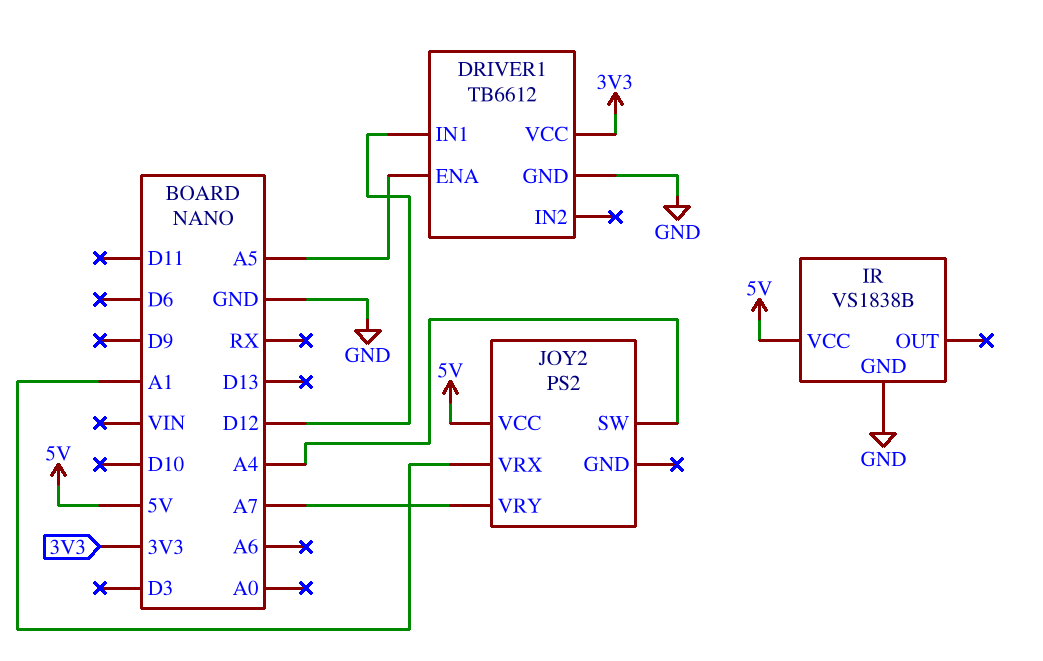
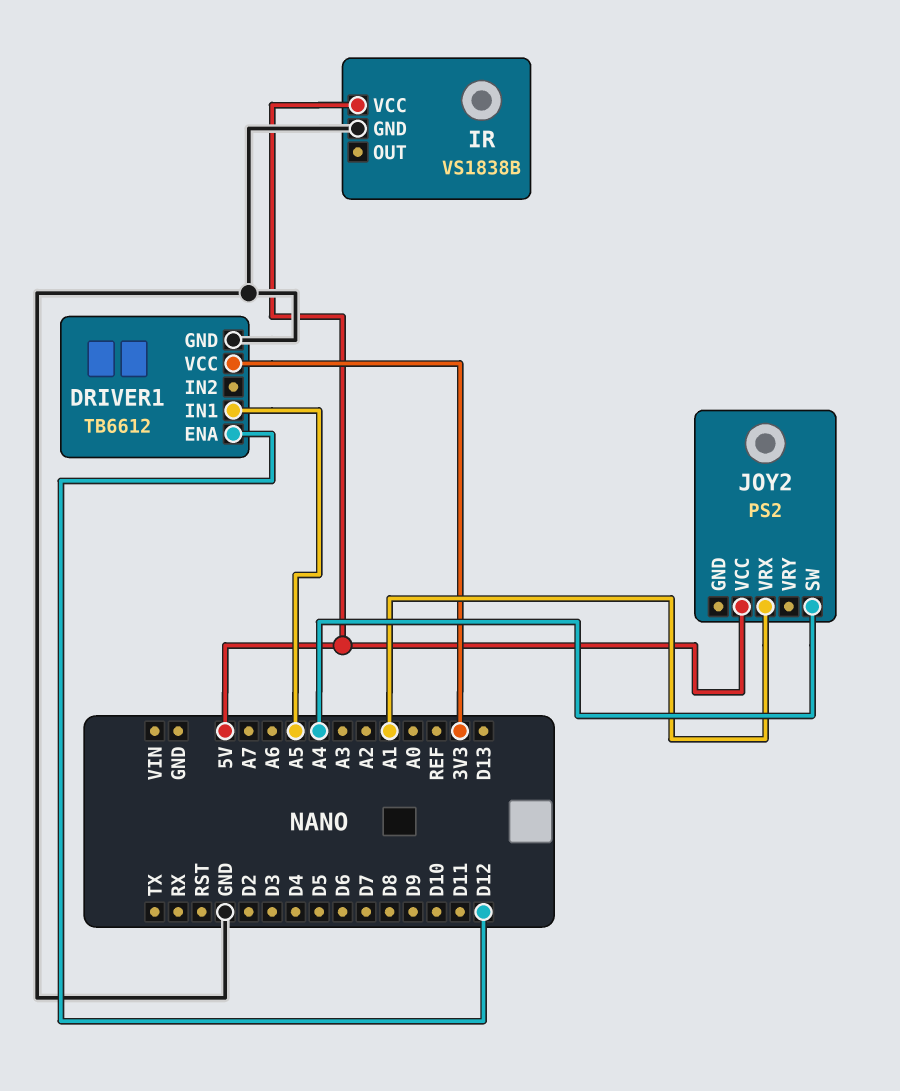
DRIVER1 pin ENA: A5 -> D12
DRIVER1 pin IN1: D12 -> A5
JOY2 pin VRY: A7 -> none

